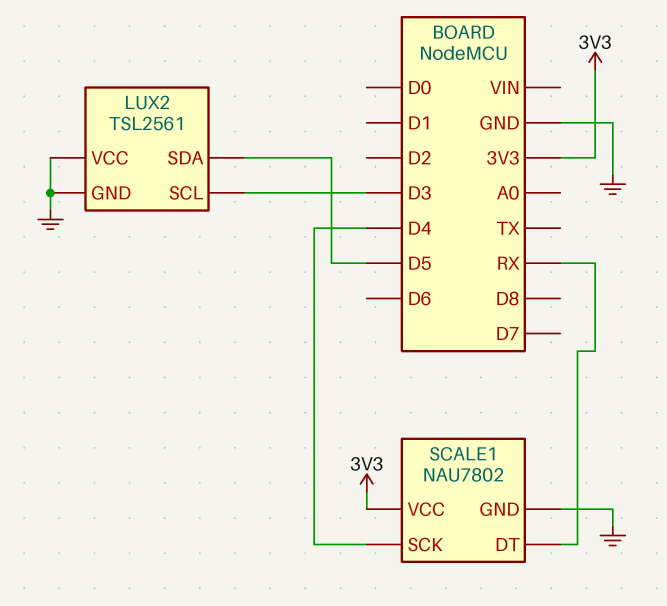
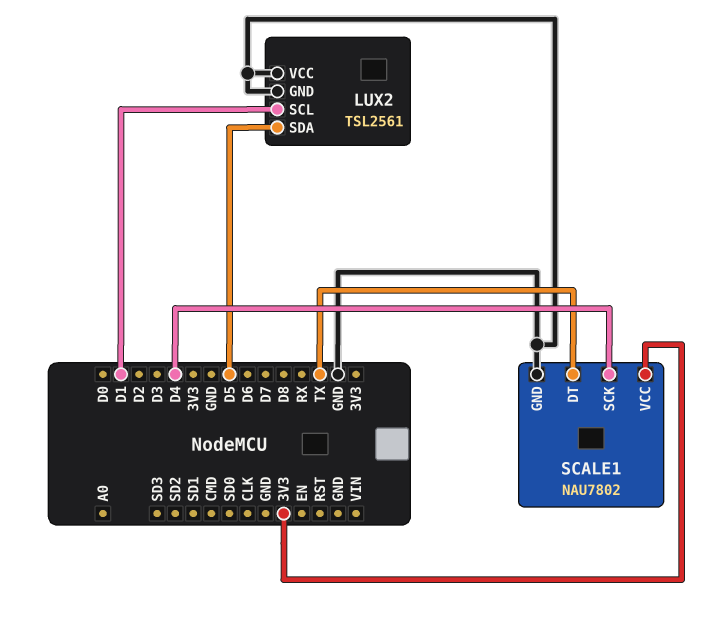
LUX2 pin SCL: D3 -> D1
SCALE1 pin DT: RX -> TX

